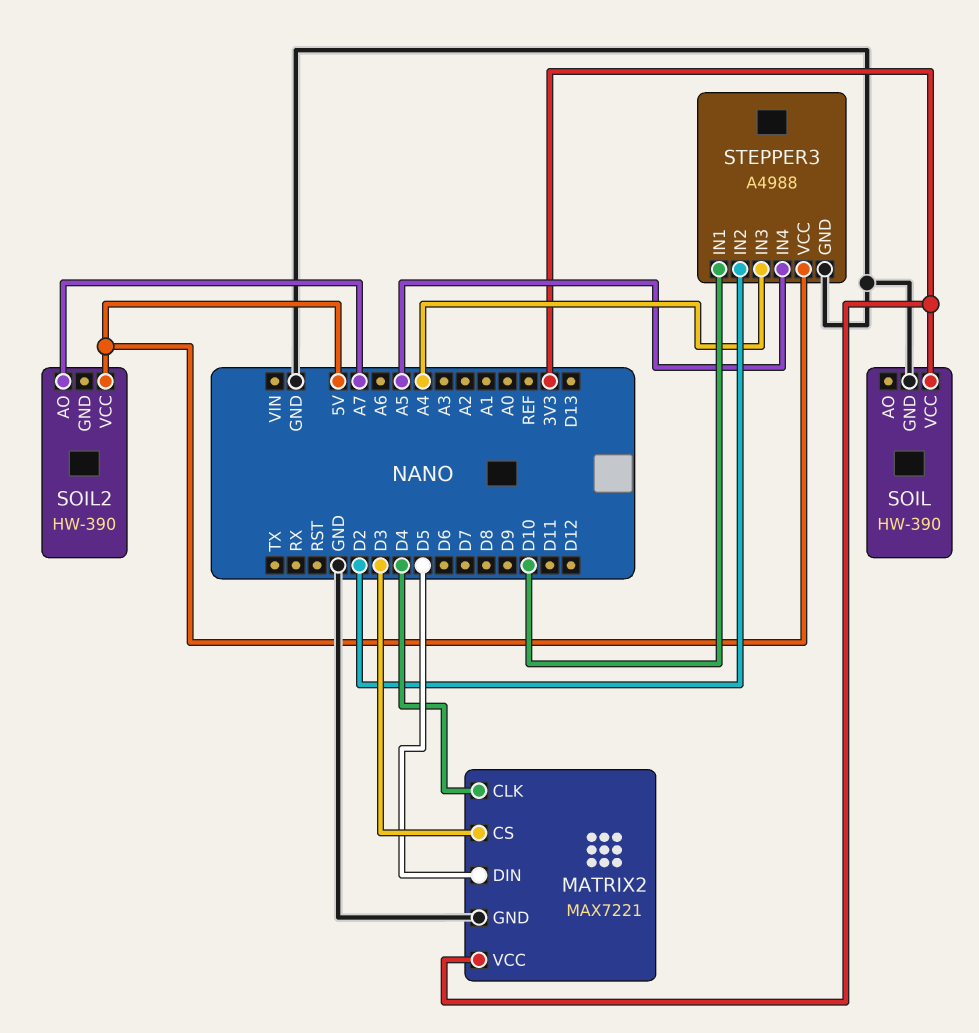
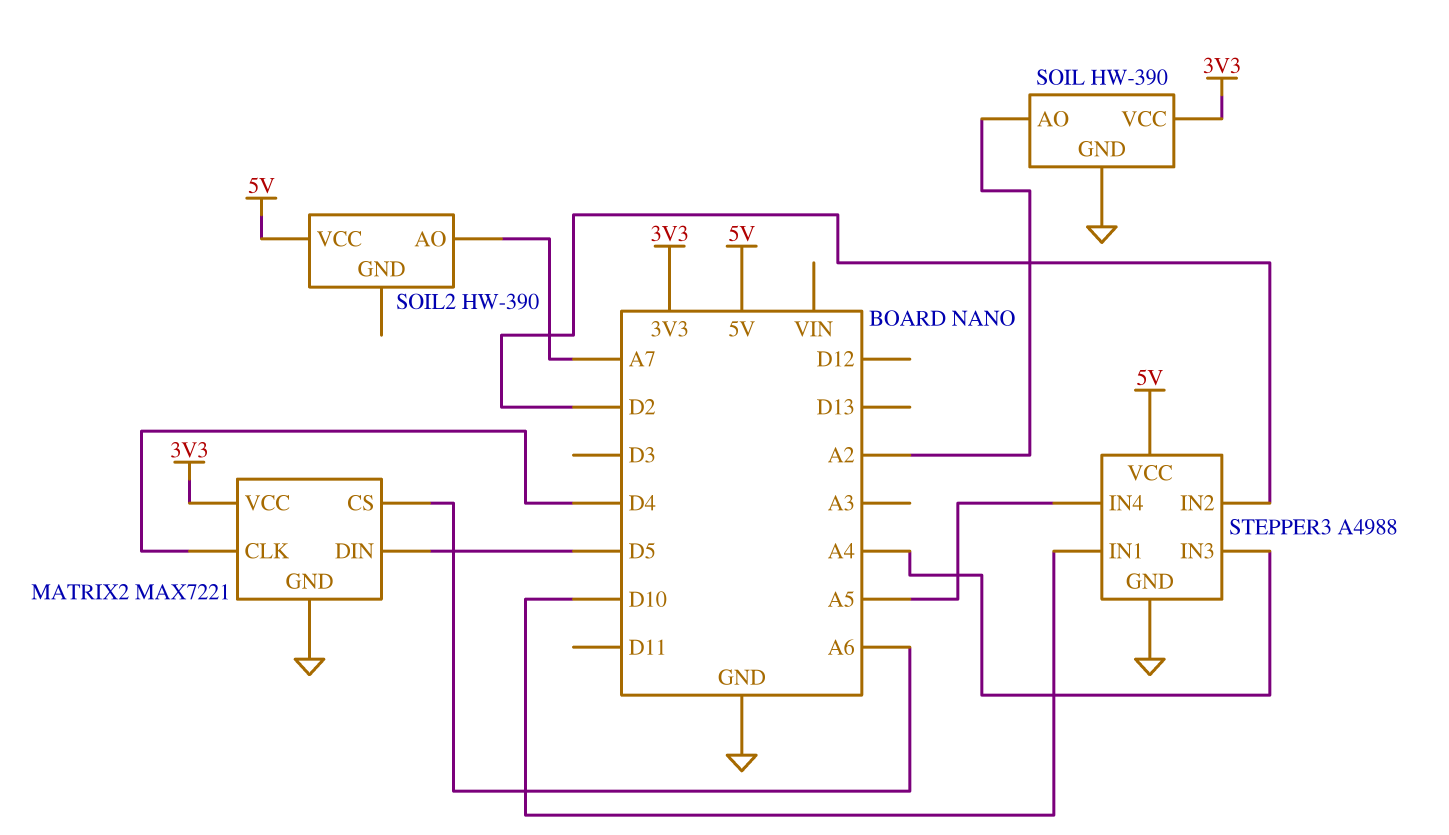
MATRIX2 pin CS: D3 -> A6
SOIL pin AO: none -> A2

